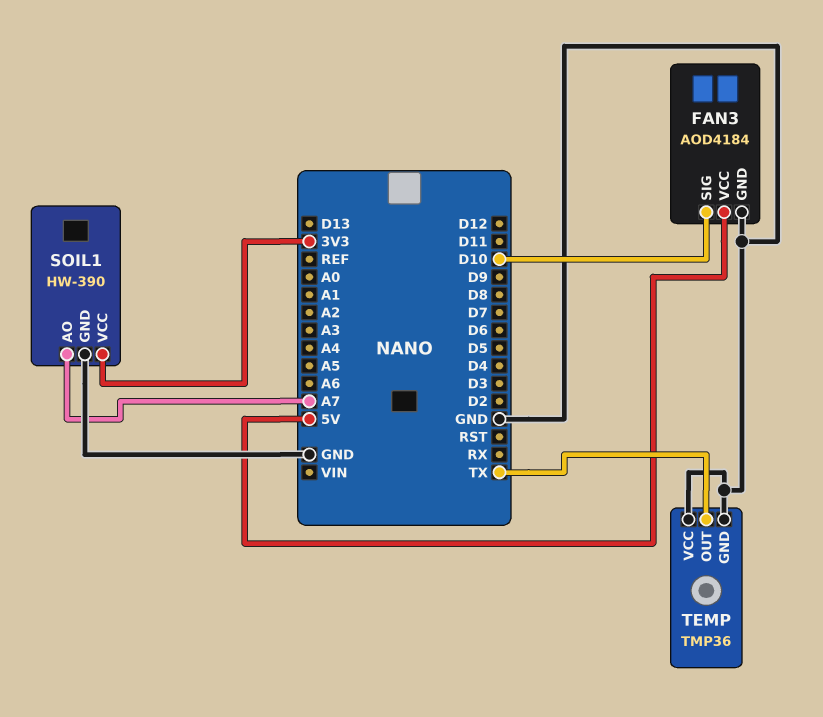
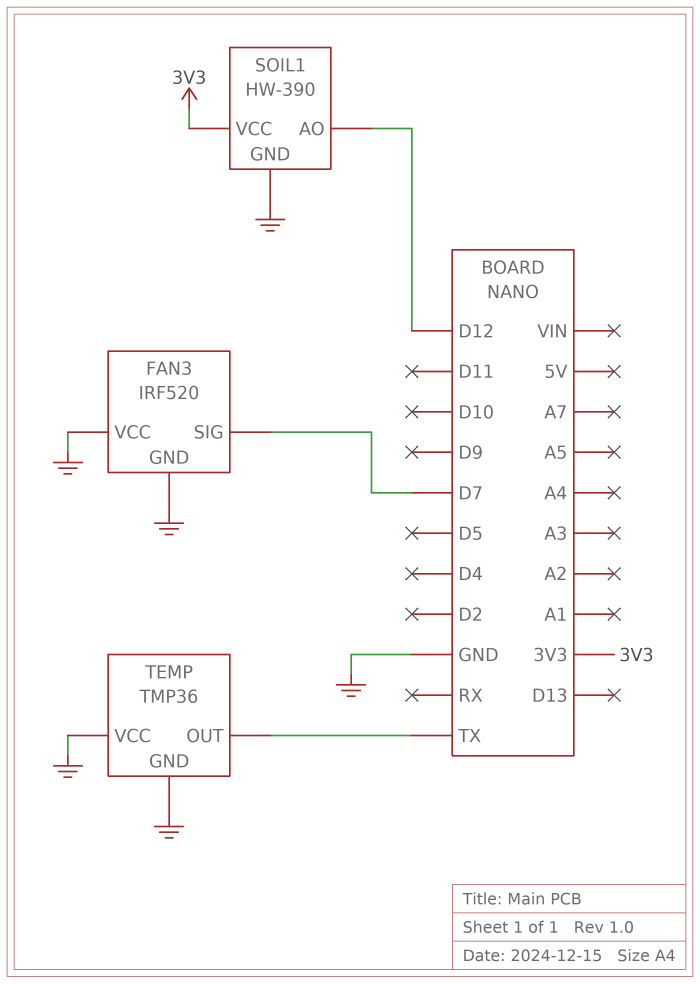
FAN3: AOD4184 -> IRF520
FAN3 pin SIG: D10 -> D7
FAN3 pin VCC: 5V -> GND
SOIL1 pin AO: A7 -> D12

